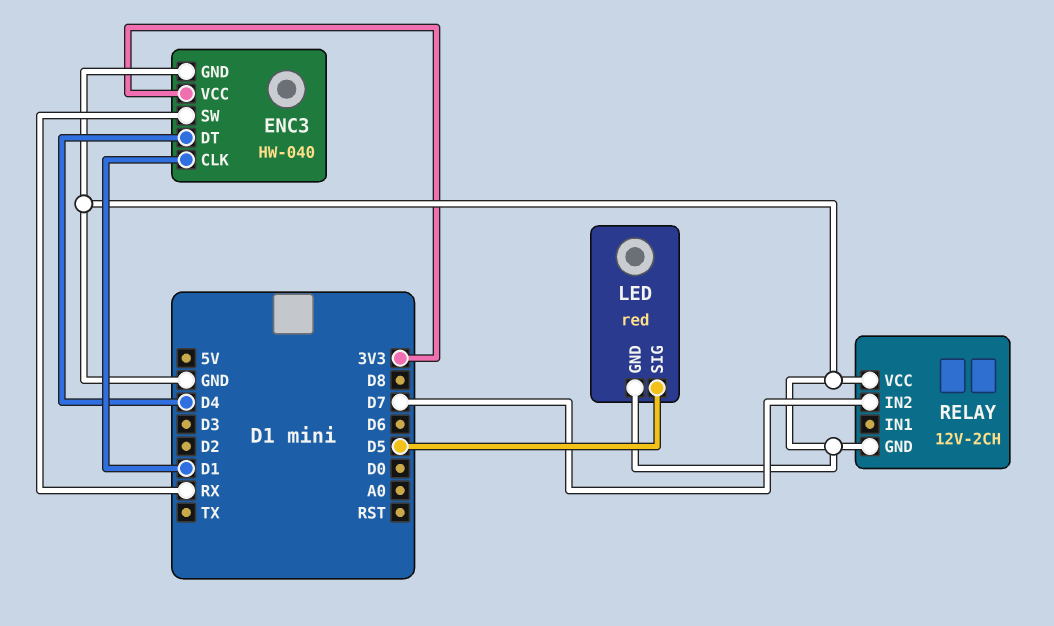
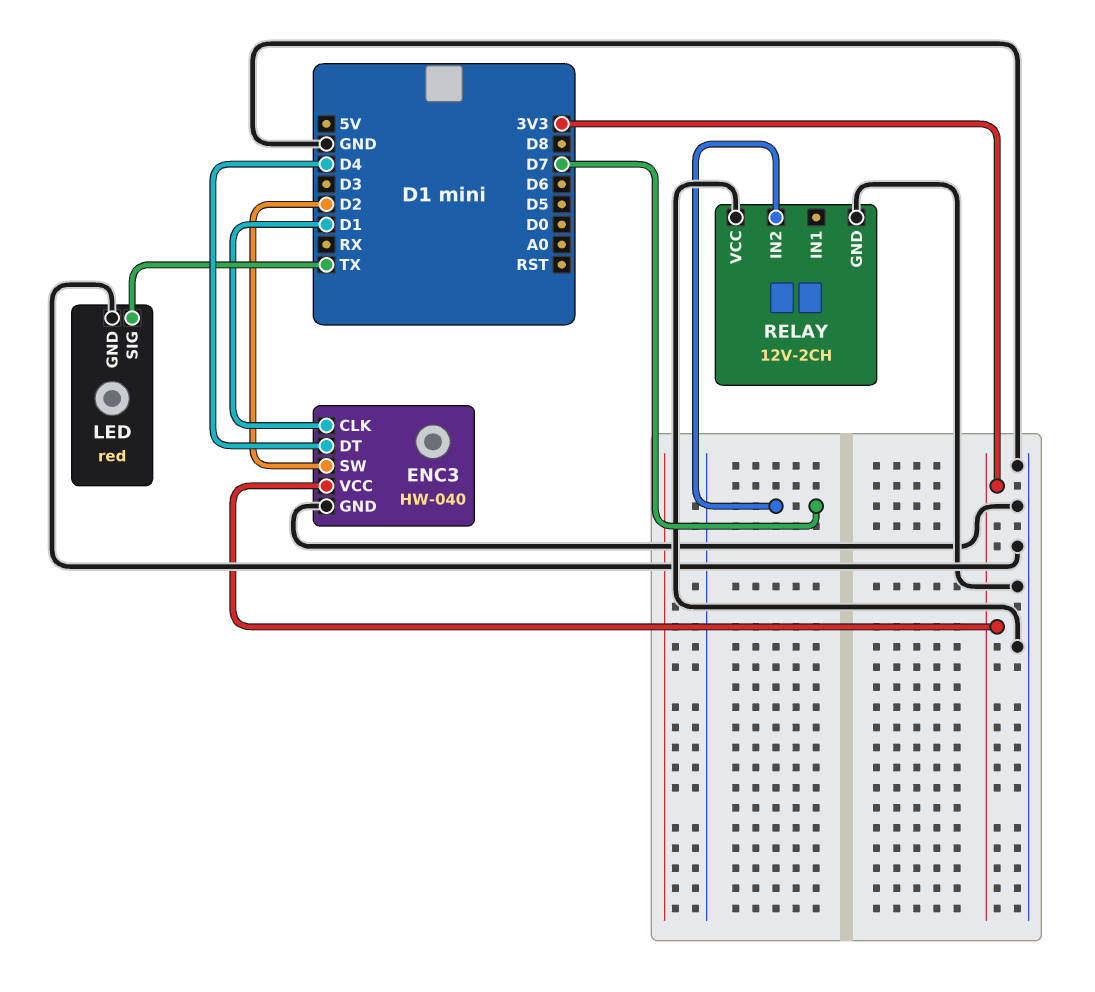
ENC3 pin SW: RX -> D2
LED pin SIG: D5 -> TX

